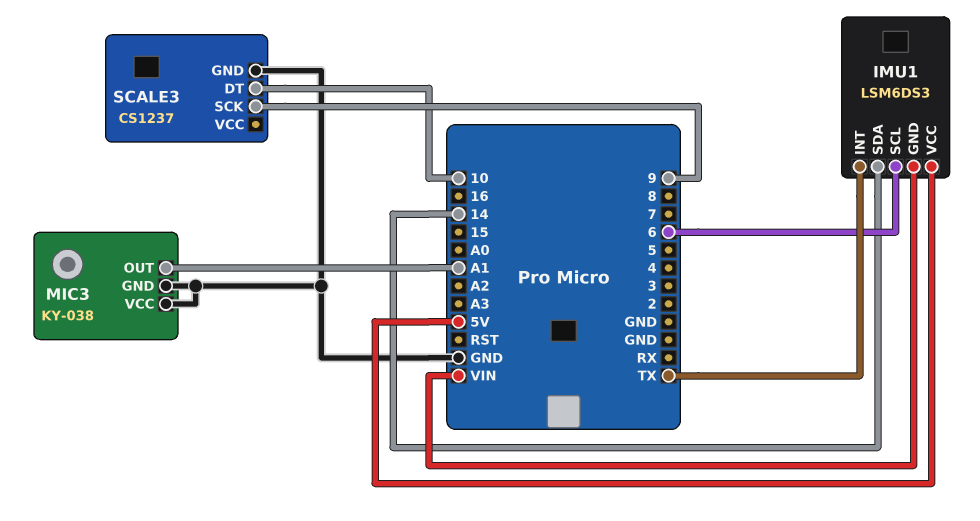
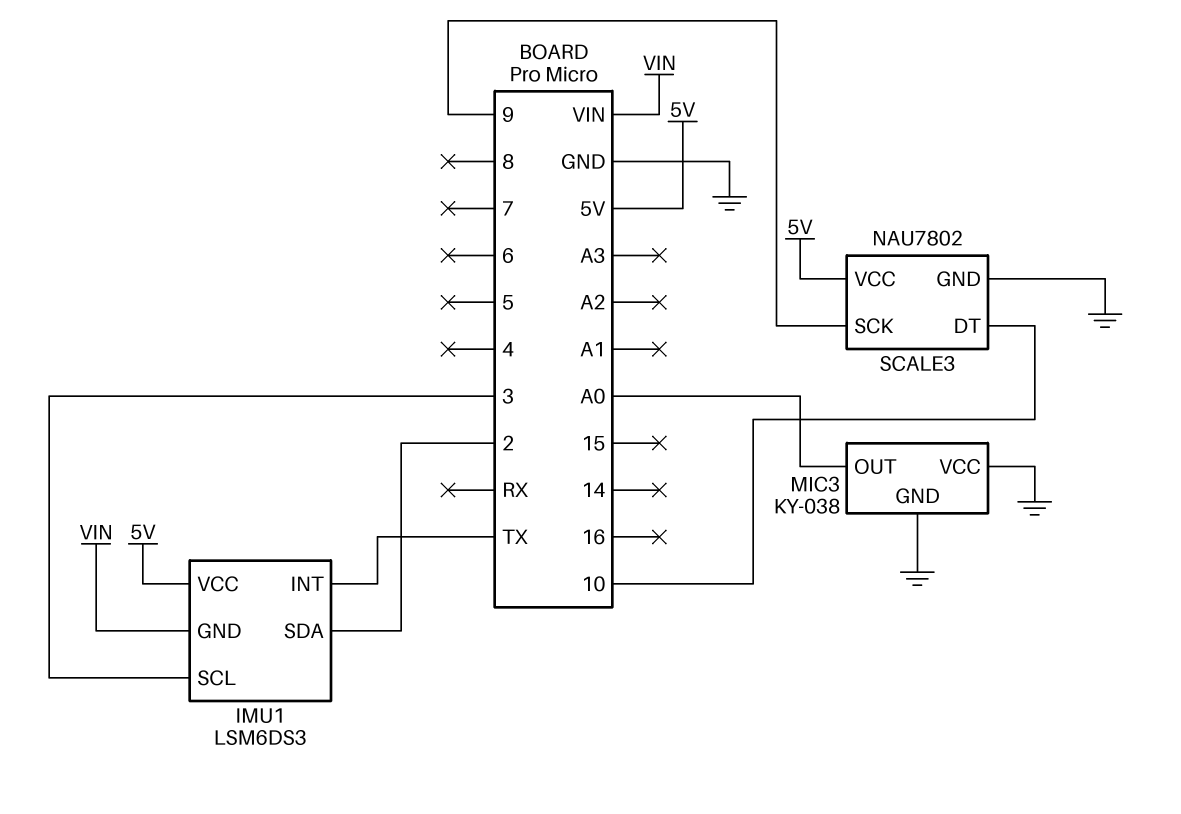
IMU1 pin SCL: 6 -> 3
IMU1 pin SDA: 14 -> 2
MIC3 pin OUT: A1 -> A0
SCALE3: CS1237 -> NAU7802
SCALE3 pin VCC: none -> 5V

